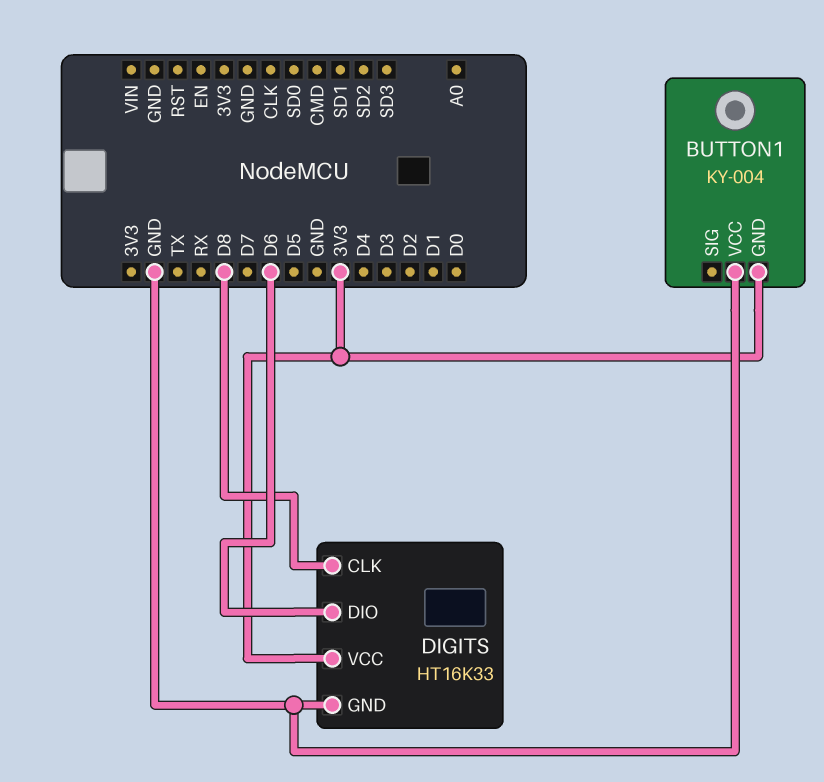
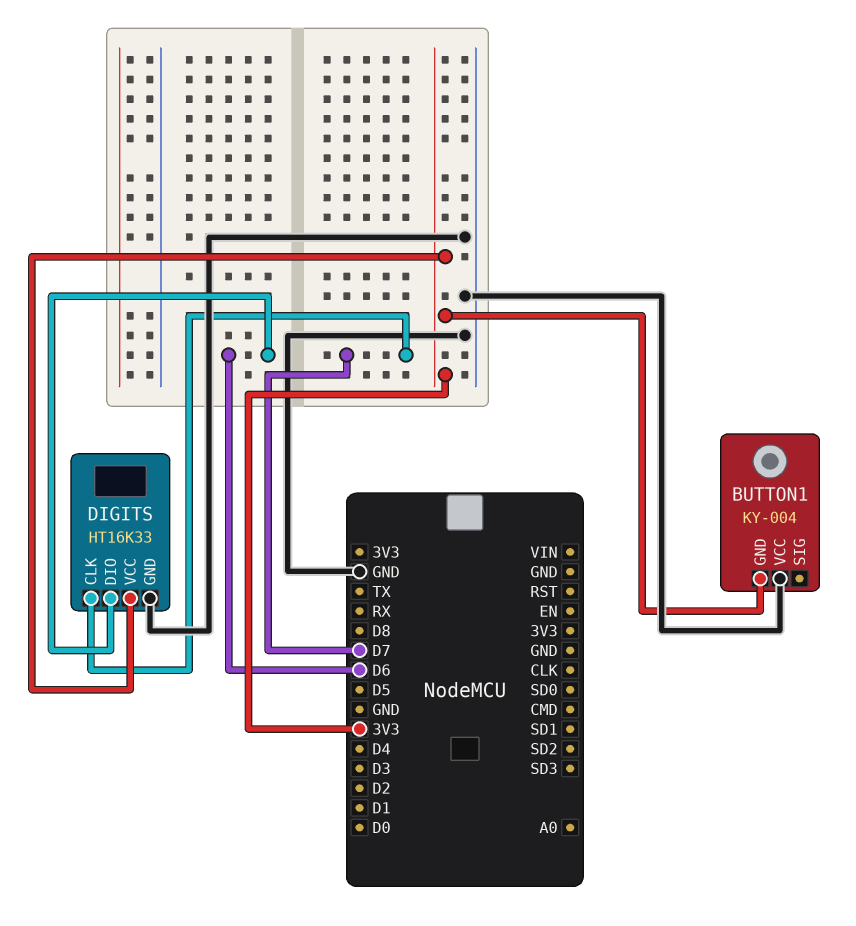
DIGITS pin CLK: D8 -> D7

